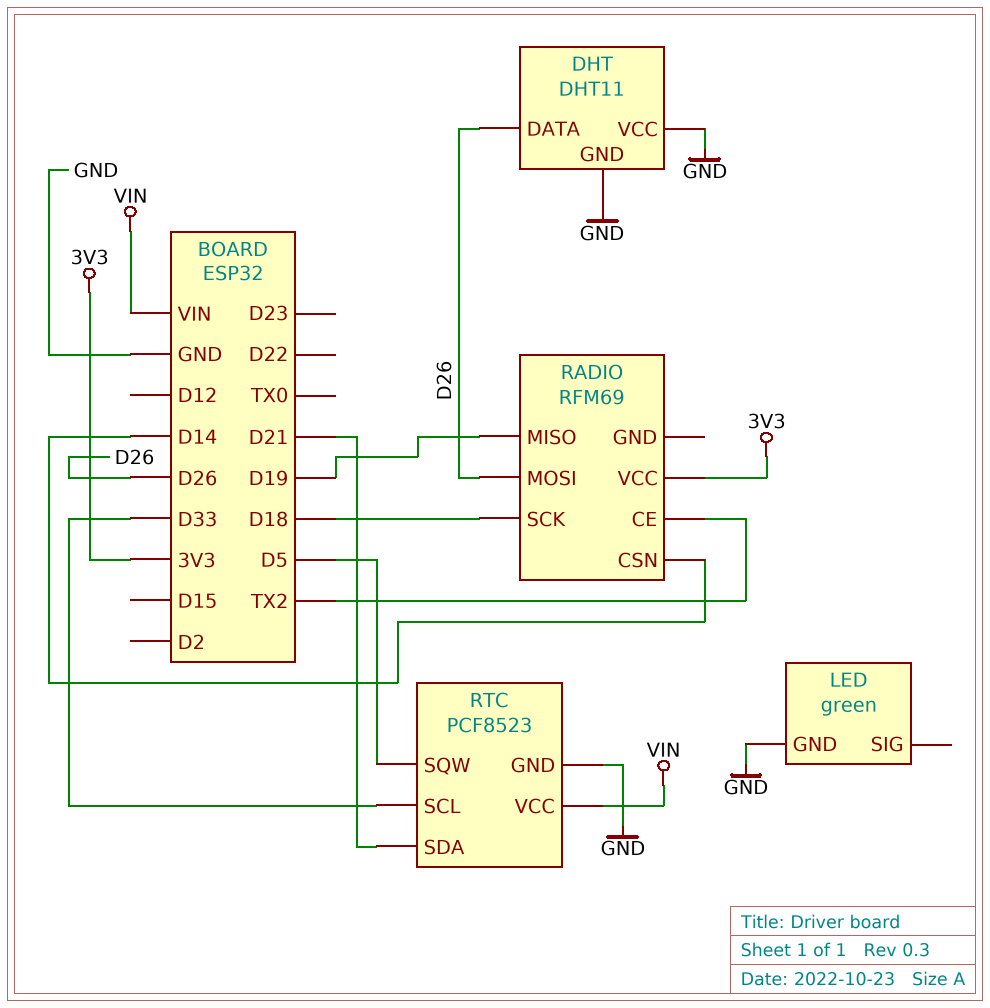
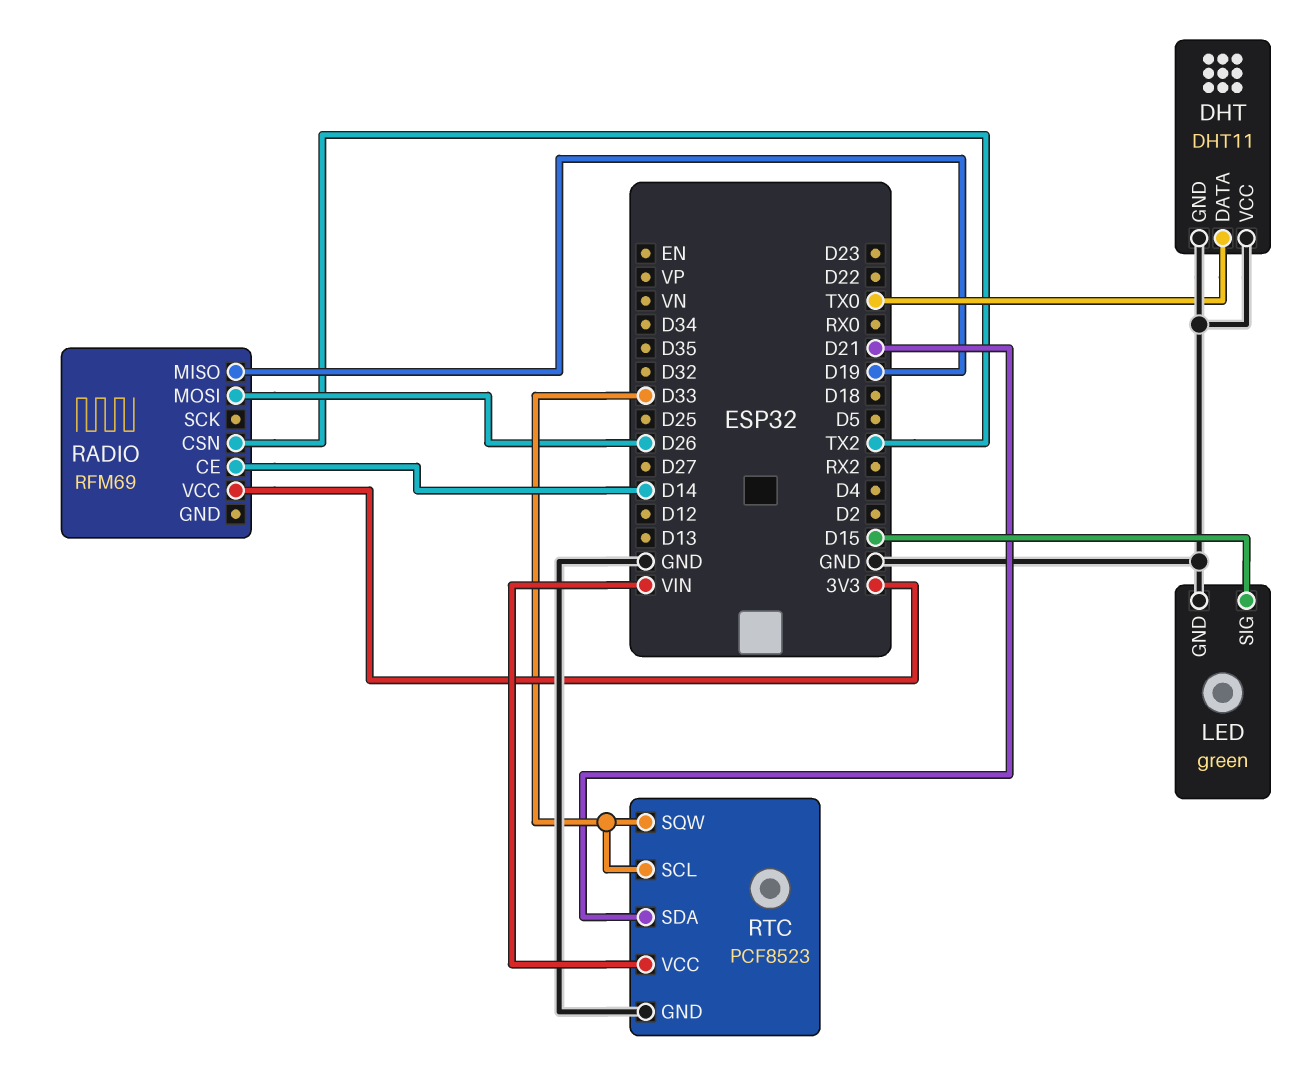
DHT pin DATA: D26 -> TX0
LED pin SIG: none -> D15
RADIO pin CE: TX2 -> D14
RADIO pin CSN: D14 -> TX2
RADIO pin SCK: D18 -> none
RTC pin SQW: D5 -> D33

